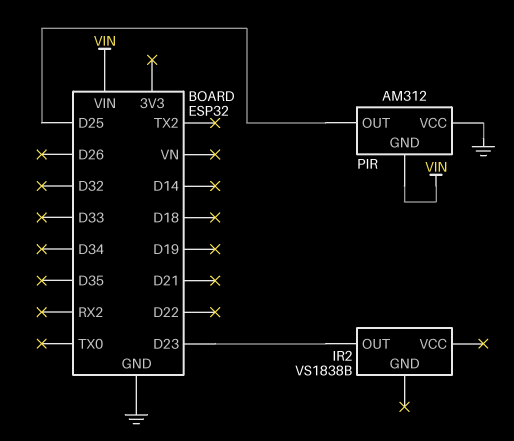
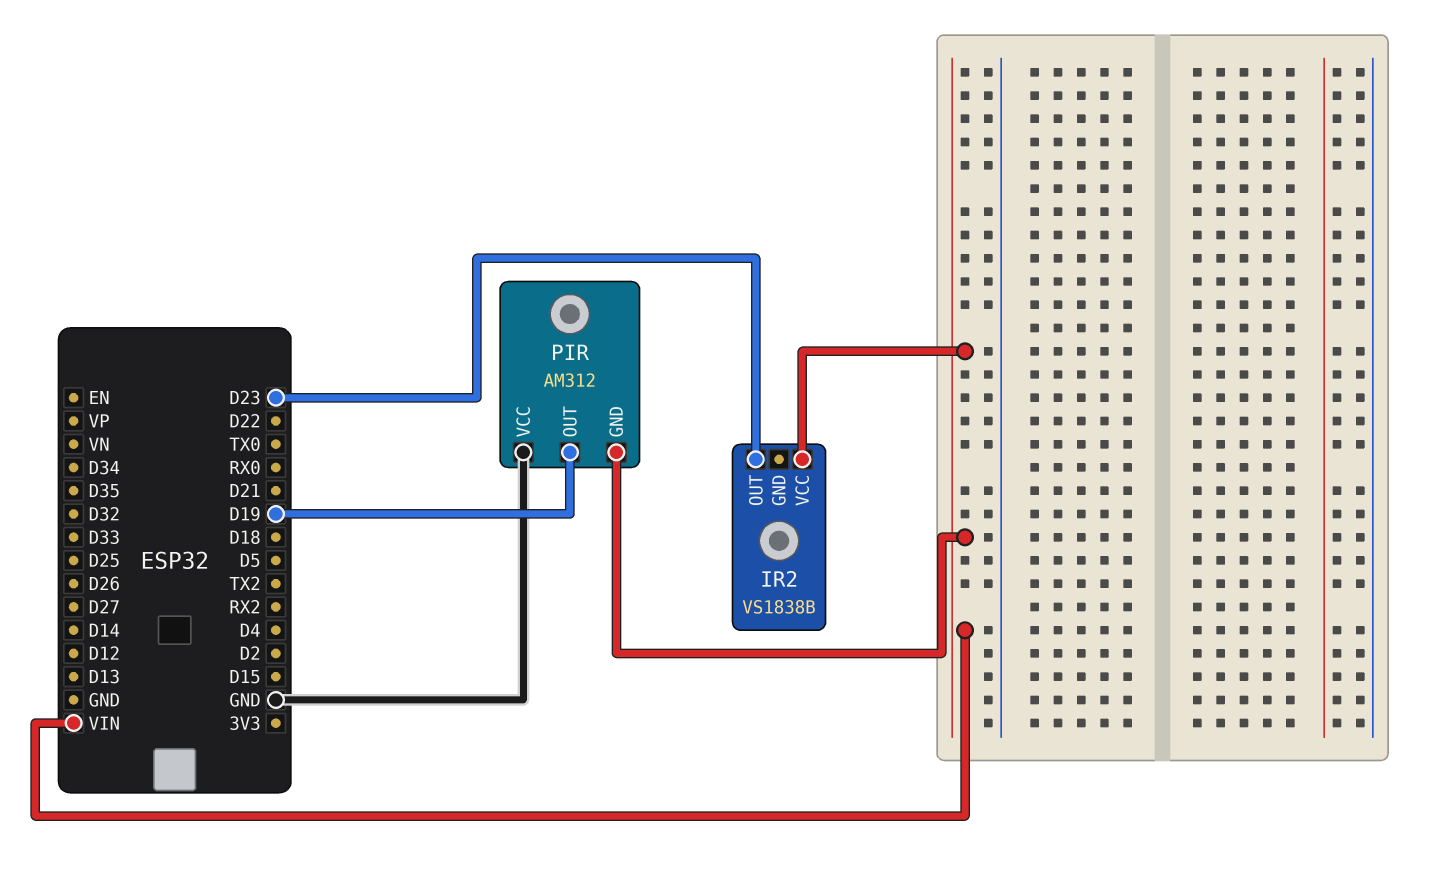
IR2 pin VCC: none -> VIN
PIR pin OUT: D25 -> D19

